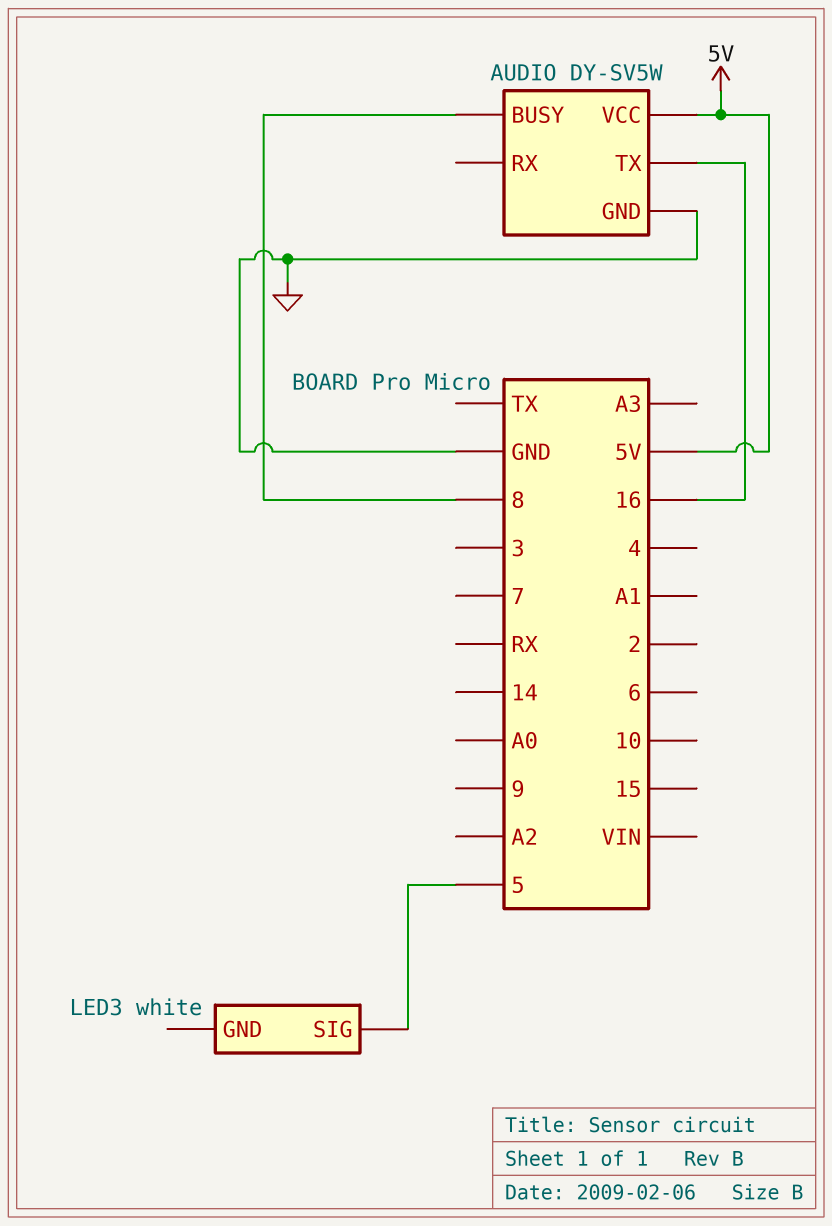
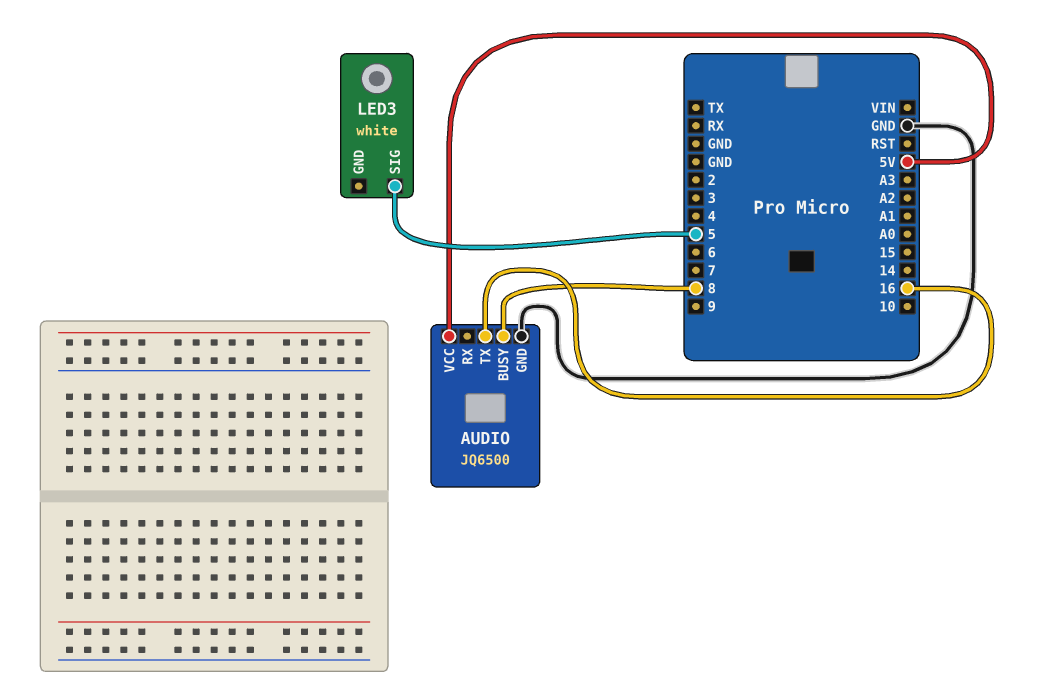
AUDIO: DY-SV5W -> JQ6500

